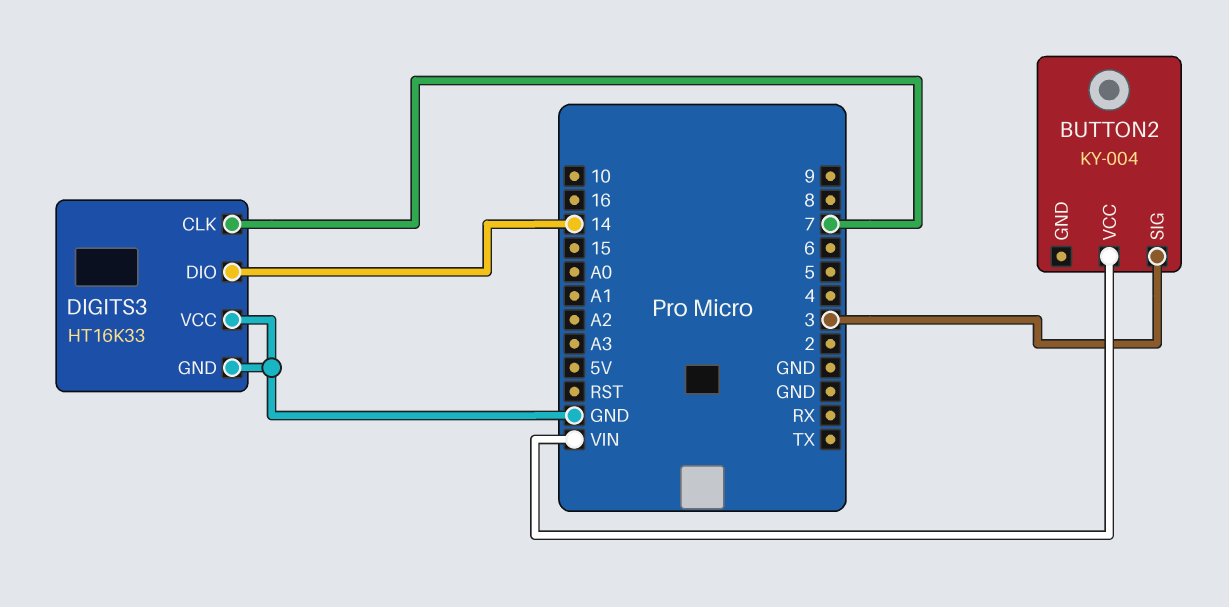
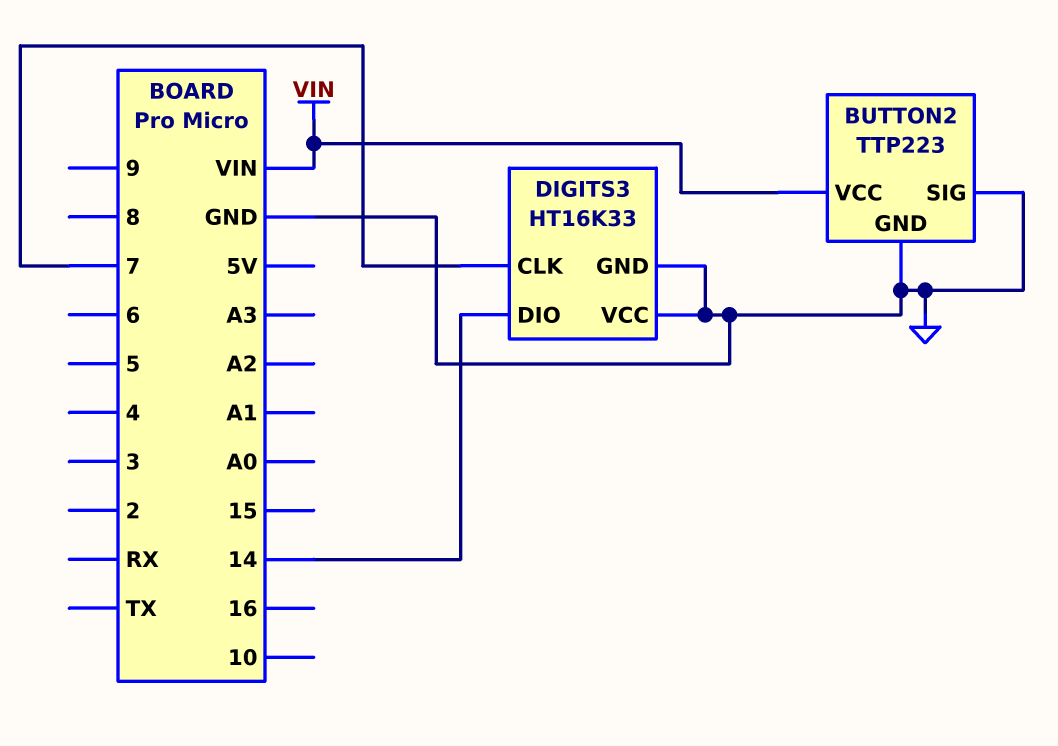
BUTTON2: KY-004 -> TTP223
BUTTON2 pin GND: none -> GND
BUTTON2 pin SIG: 3 -> GND

